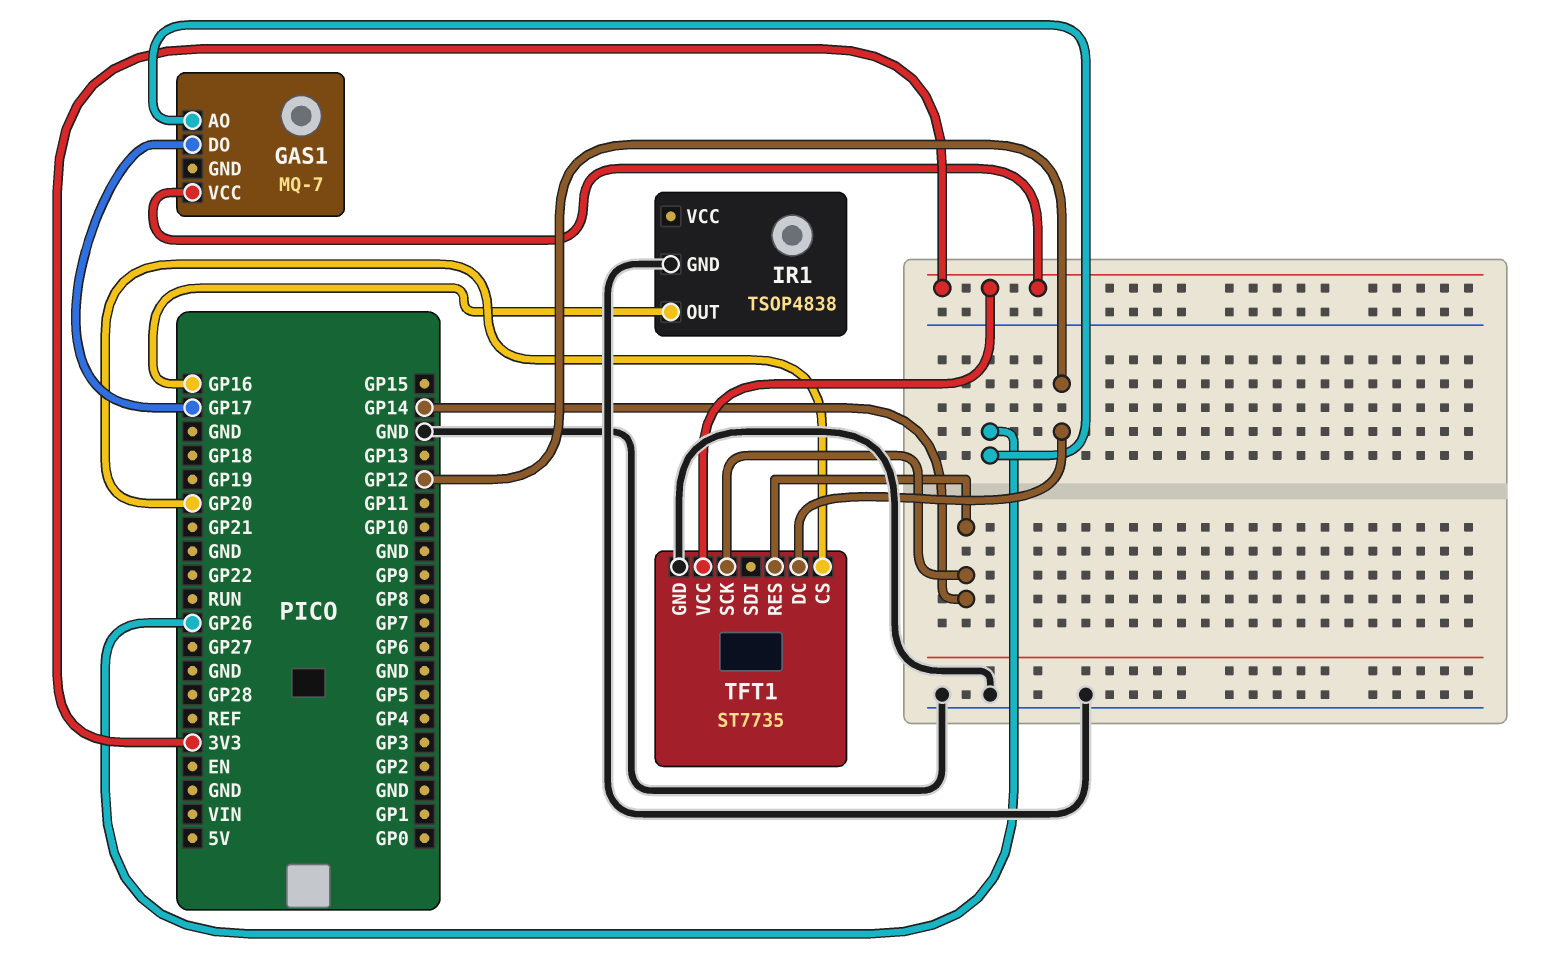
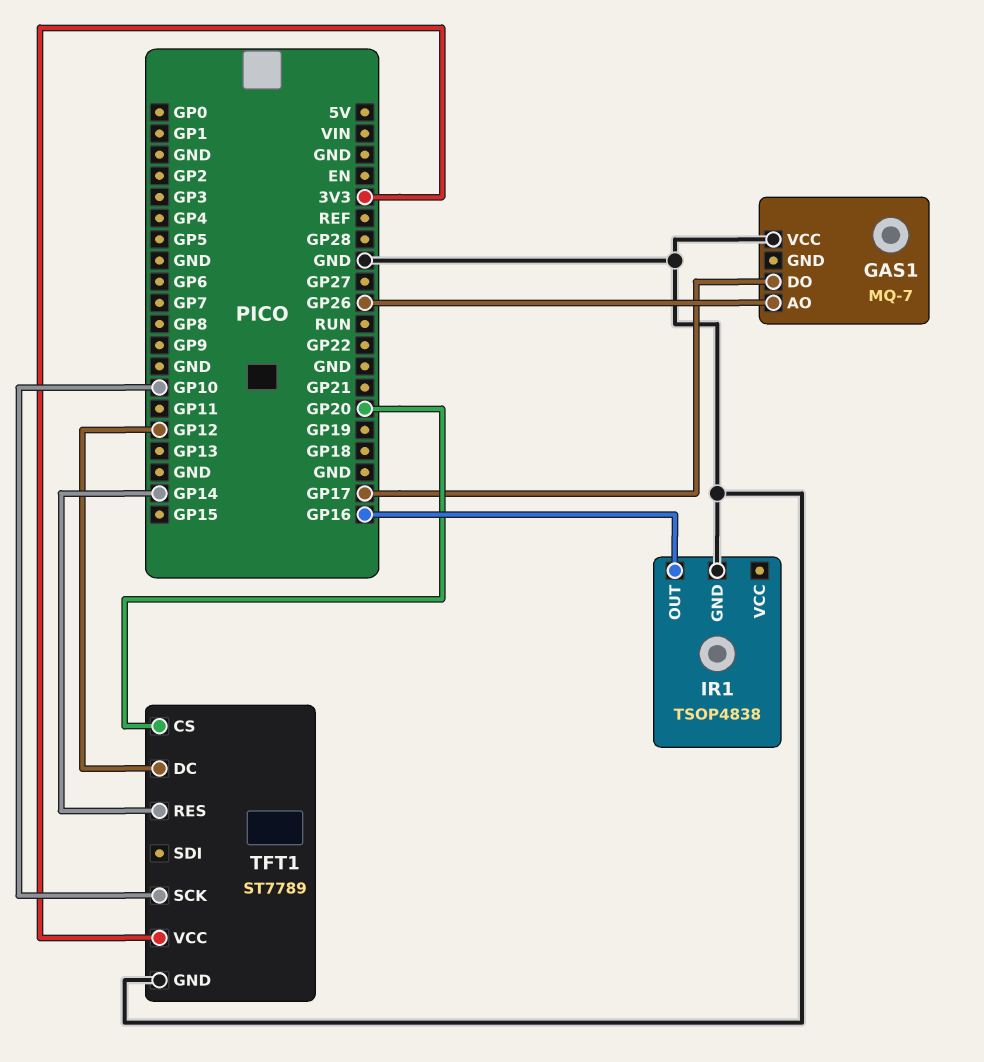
GAS1 pin VCC: 3V3 -> GND
TFT1: ST7735 -> ST7789
TFT1 pin SCK: GP14 -> GP10

